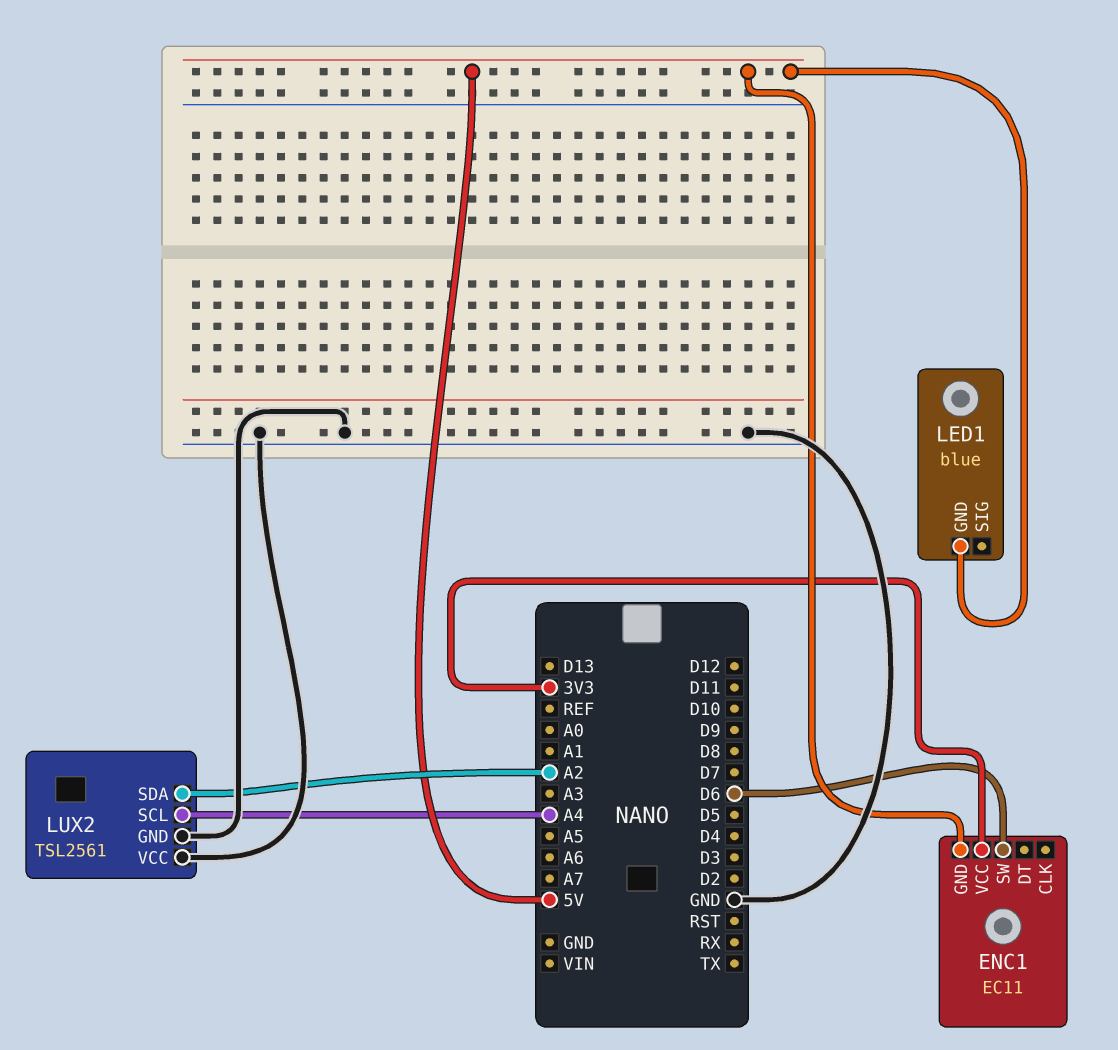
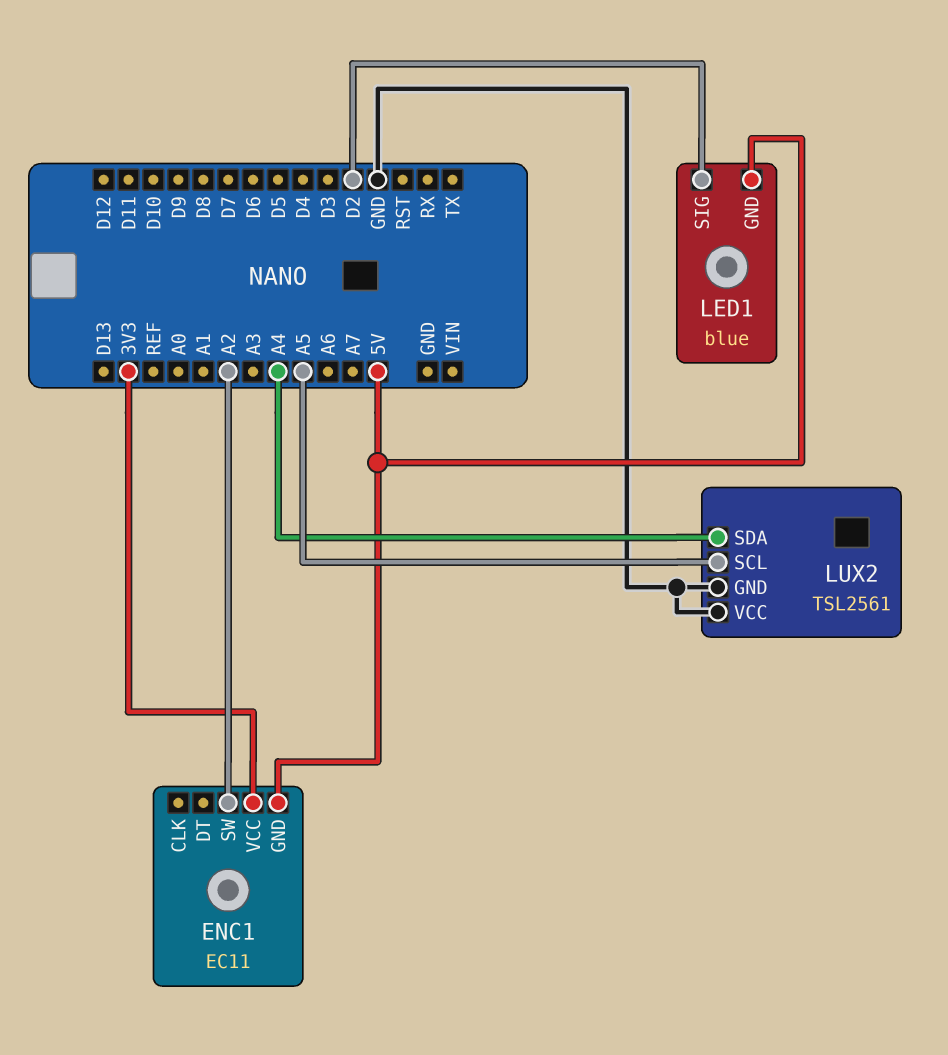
ENC1 pin SW: D6 -> A2
LED1 pin SIG: none -> D2
LUX2 pin SCL: A4 -> A5
LUX2 pin SDA: A2 -> A4

